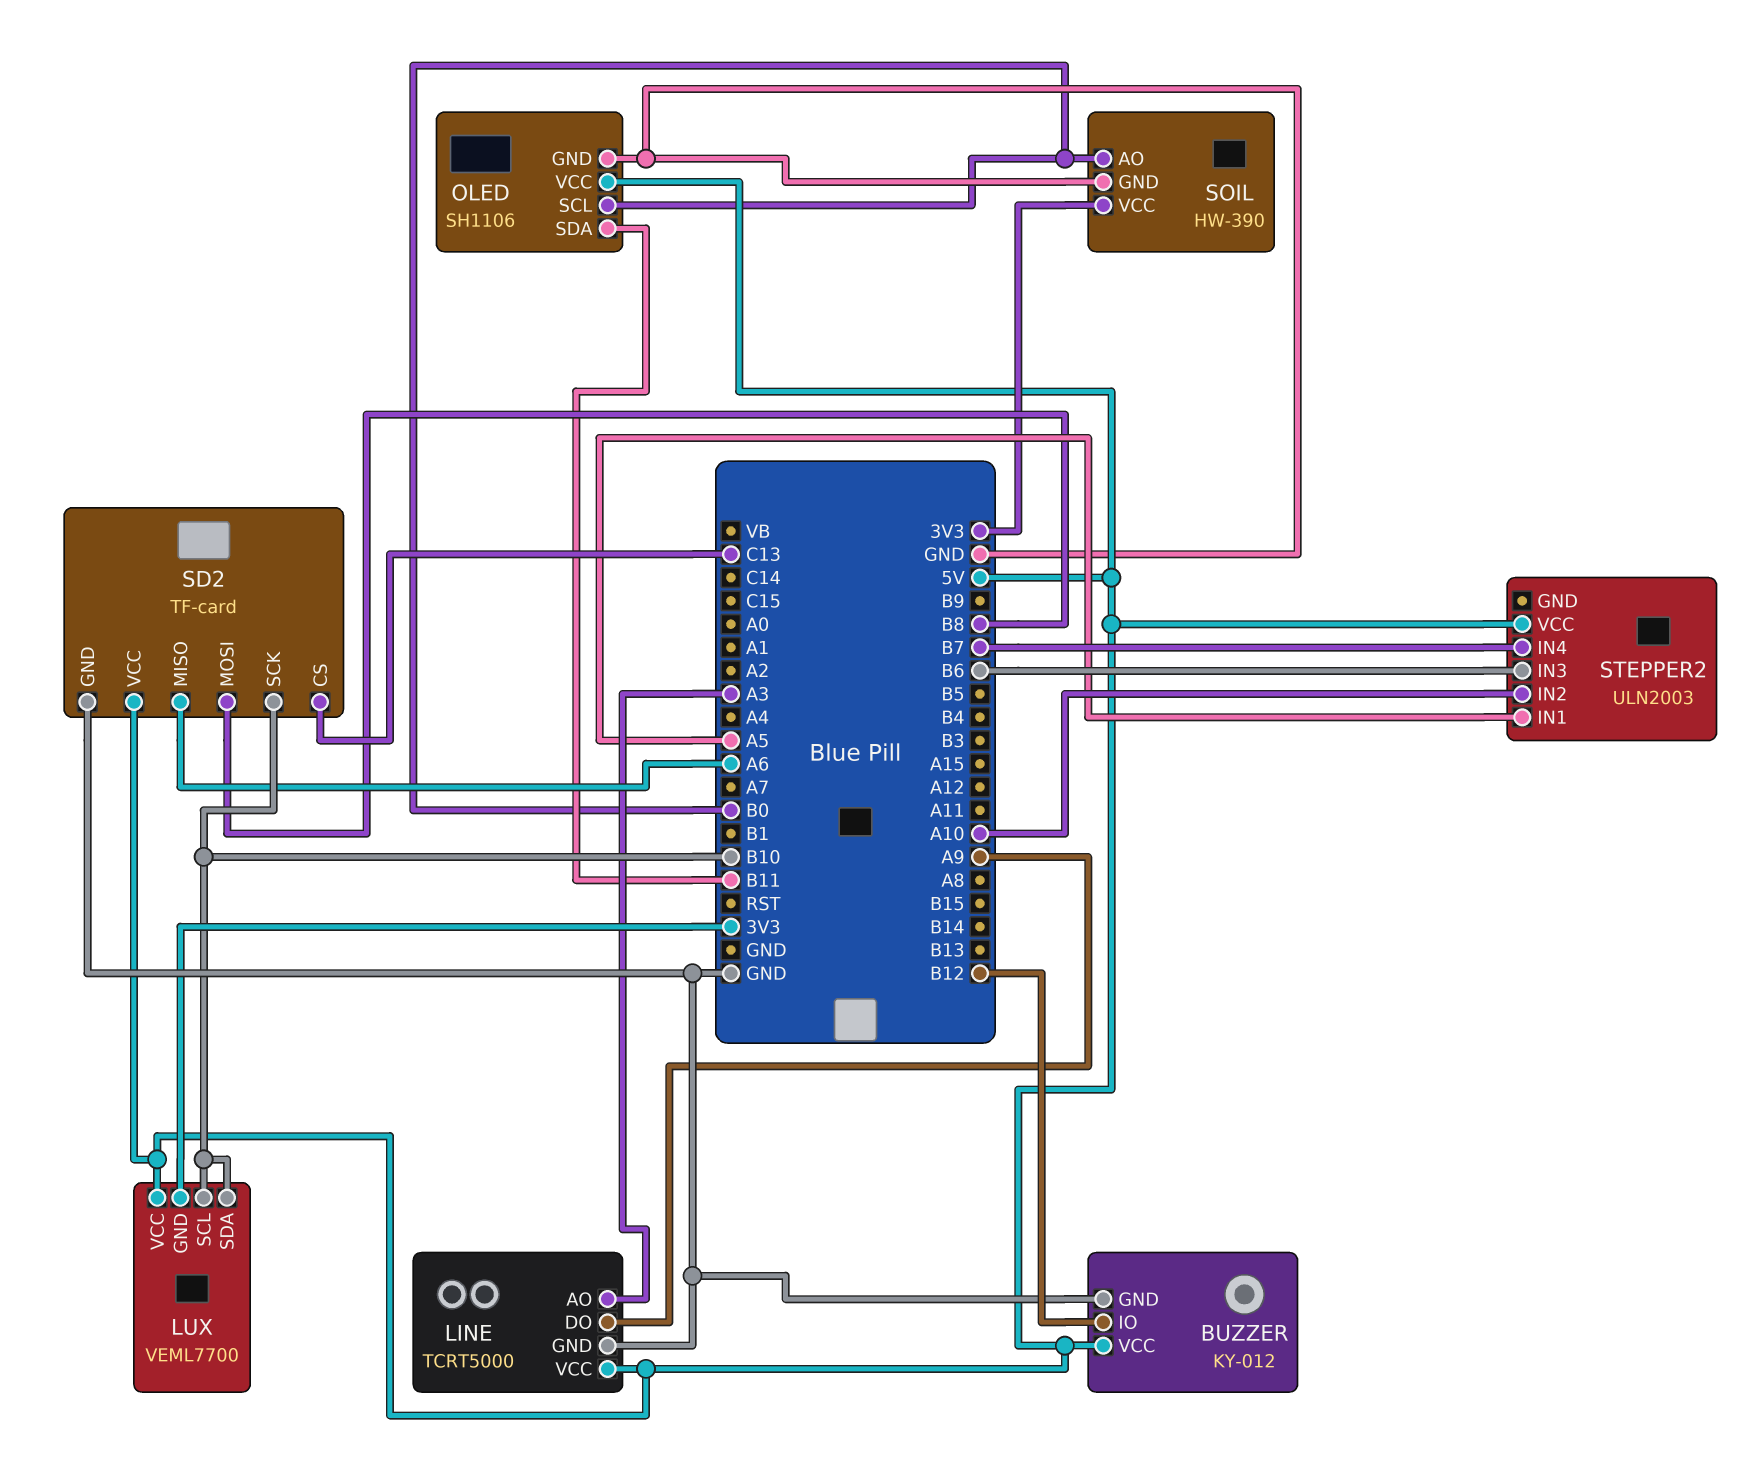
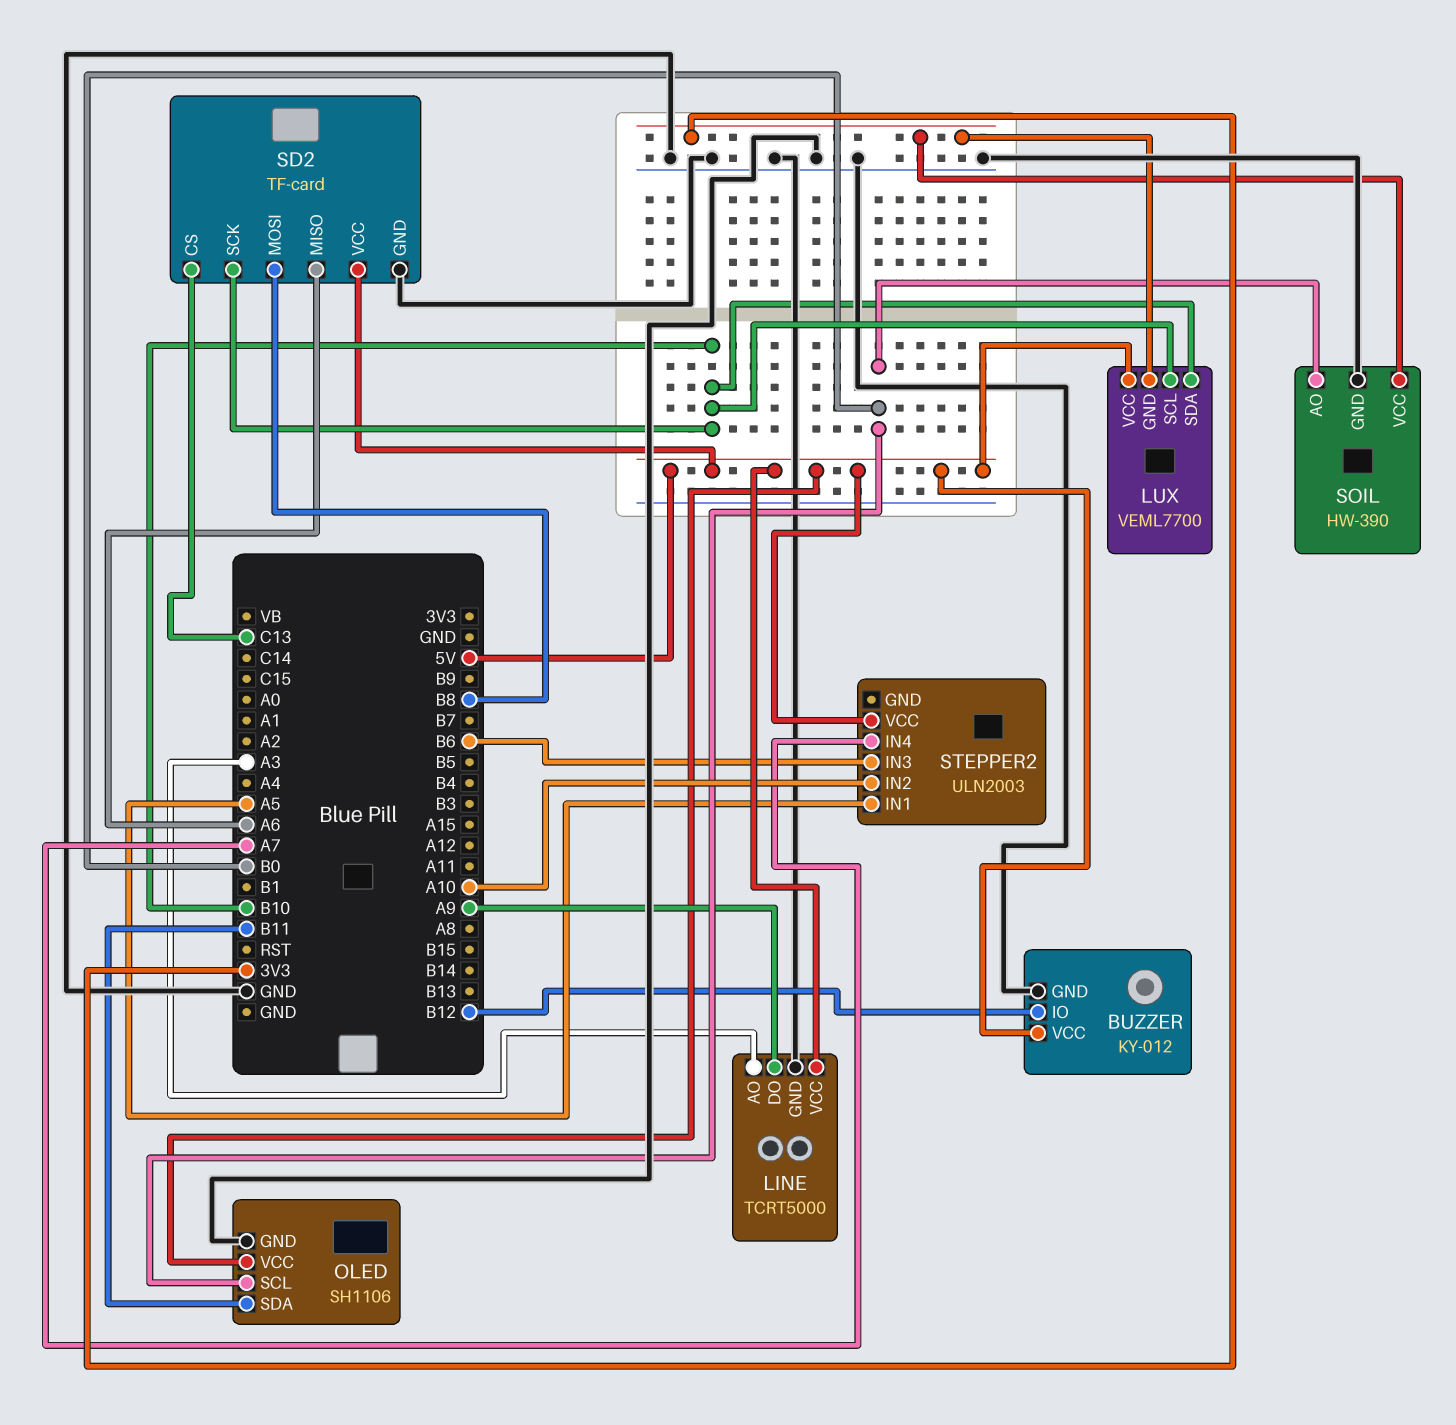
STEPPER2 pin IN4: B7 -> A7

